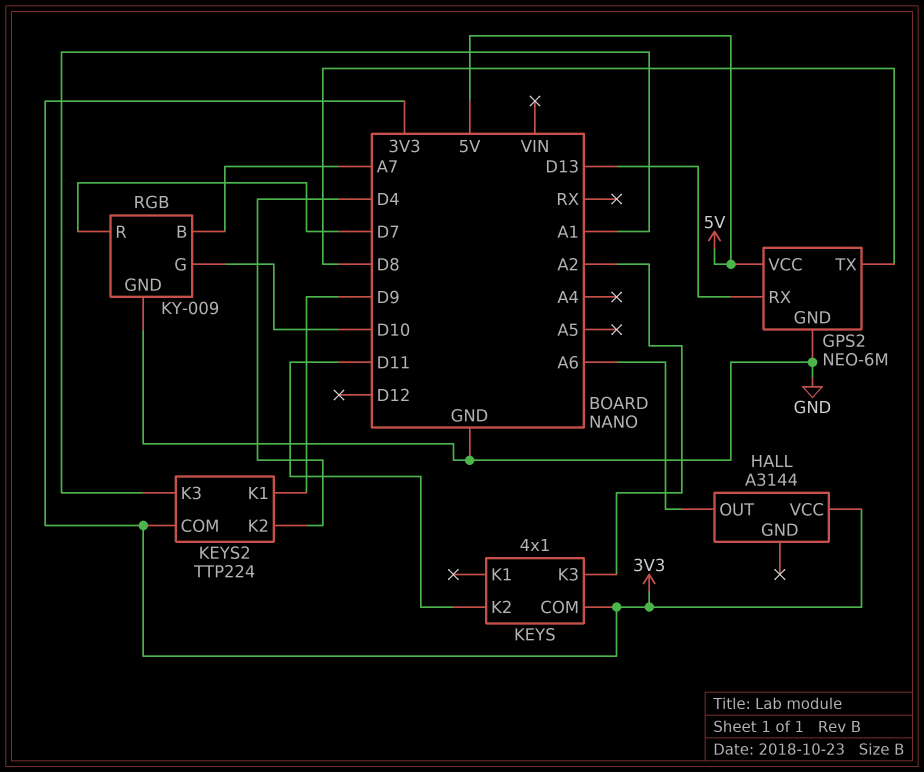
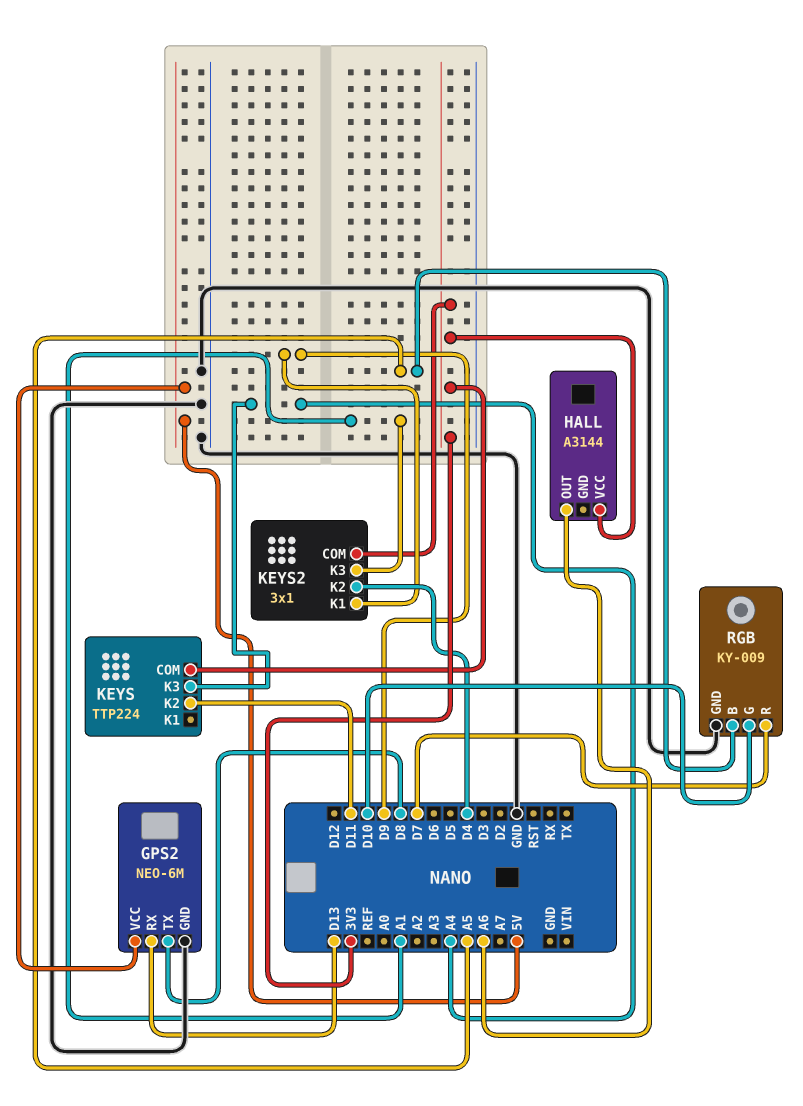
KEYS: 4x1 -> TTP224
KEYS pin K3: A2 -> A4
KEYS2: TTP224 -> 3x1
RGB pin B: A7 -> A5

